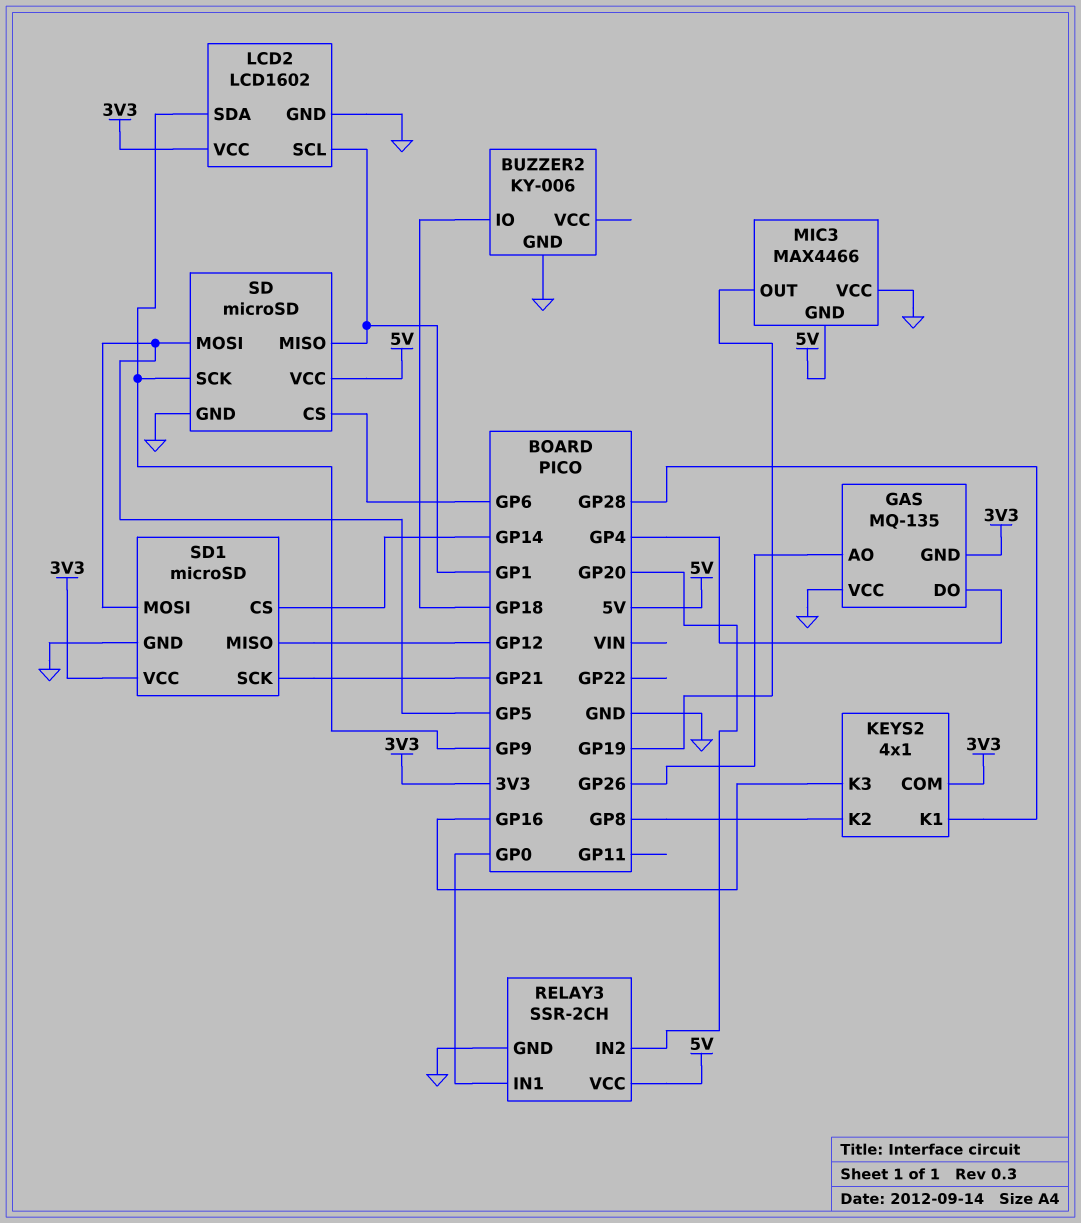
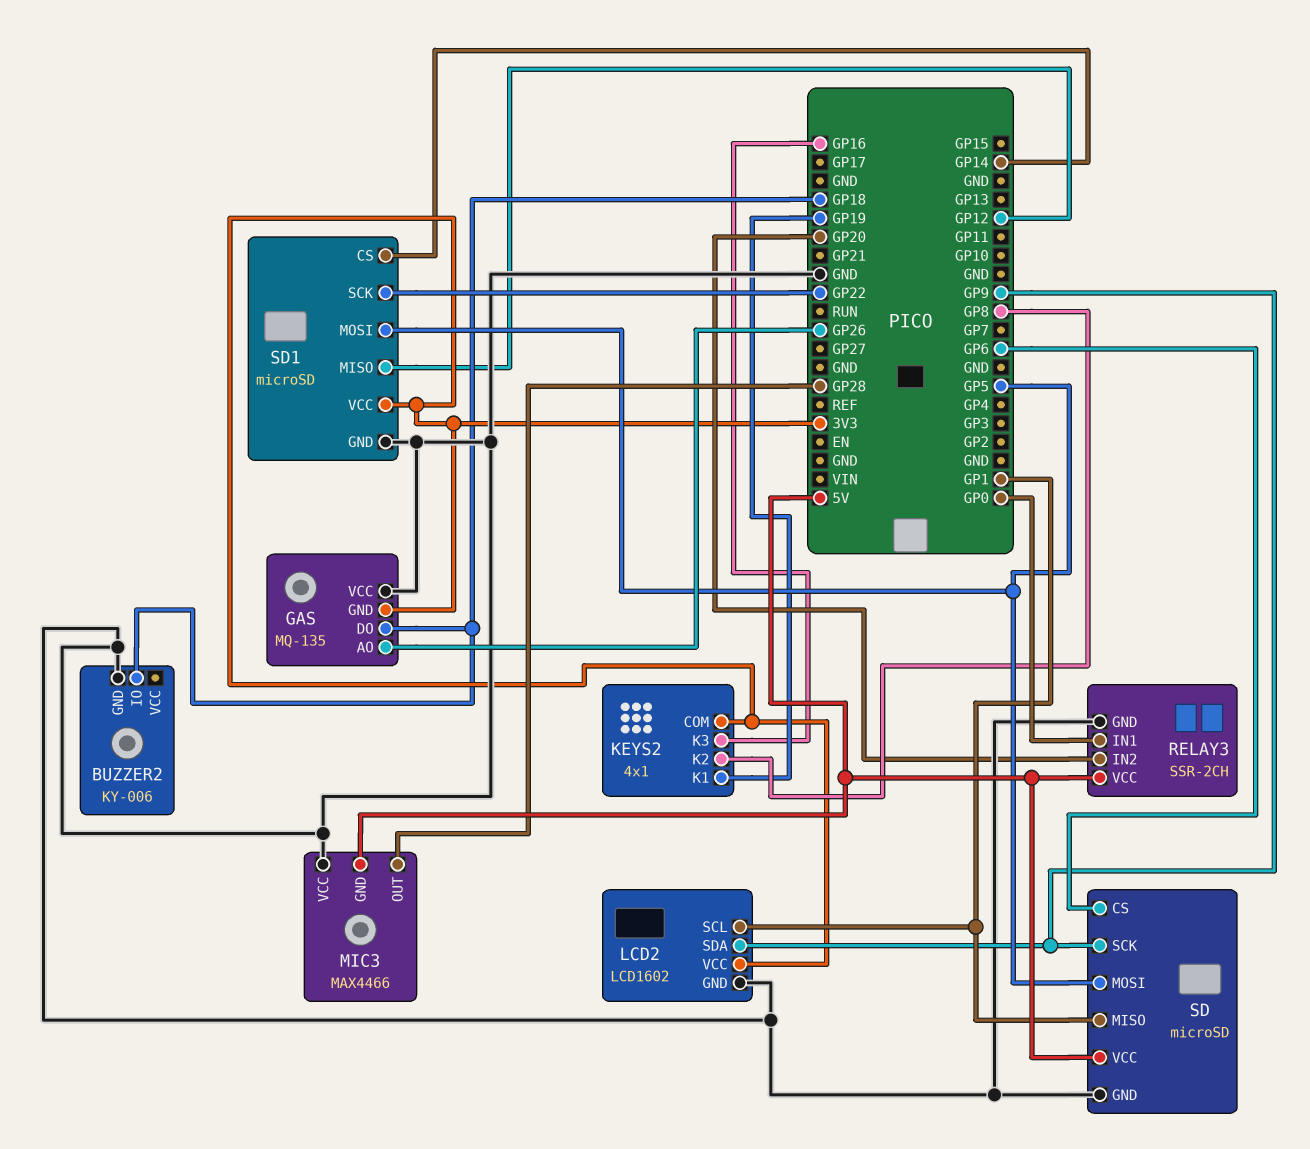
GAS pin DO: GP4 -> GP18
KEYS2 pin K1: GP28 -> GP19
MIC3 pin OUT: GP19 -> GP28
SD1 pin SCK: GP21 -> GP22

